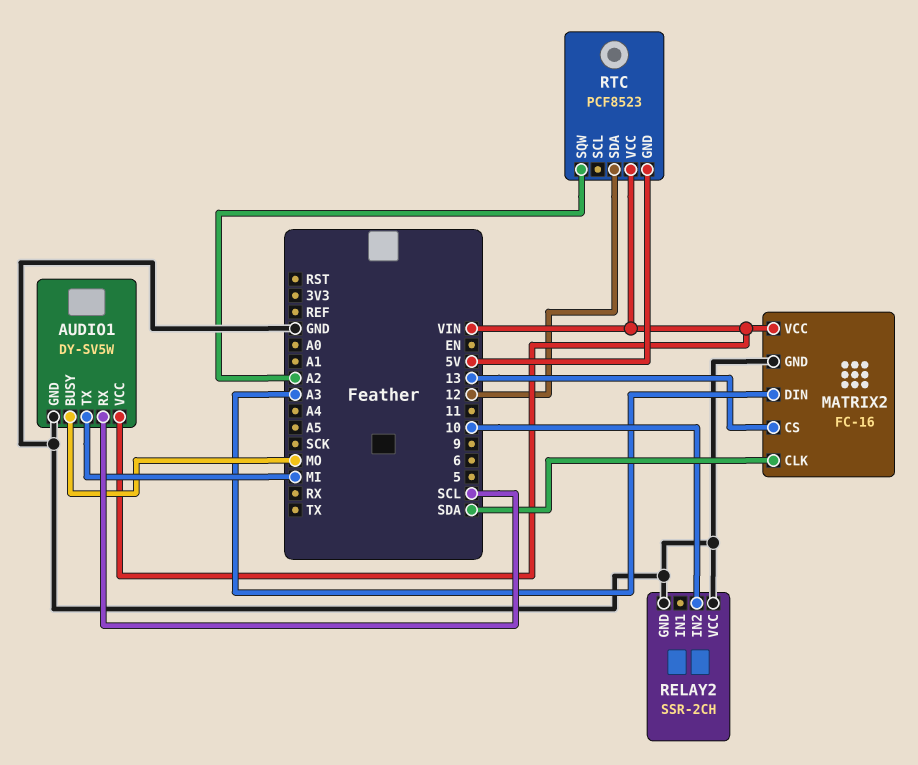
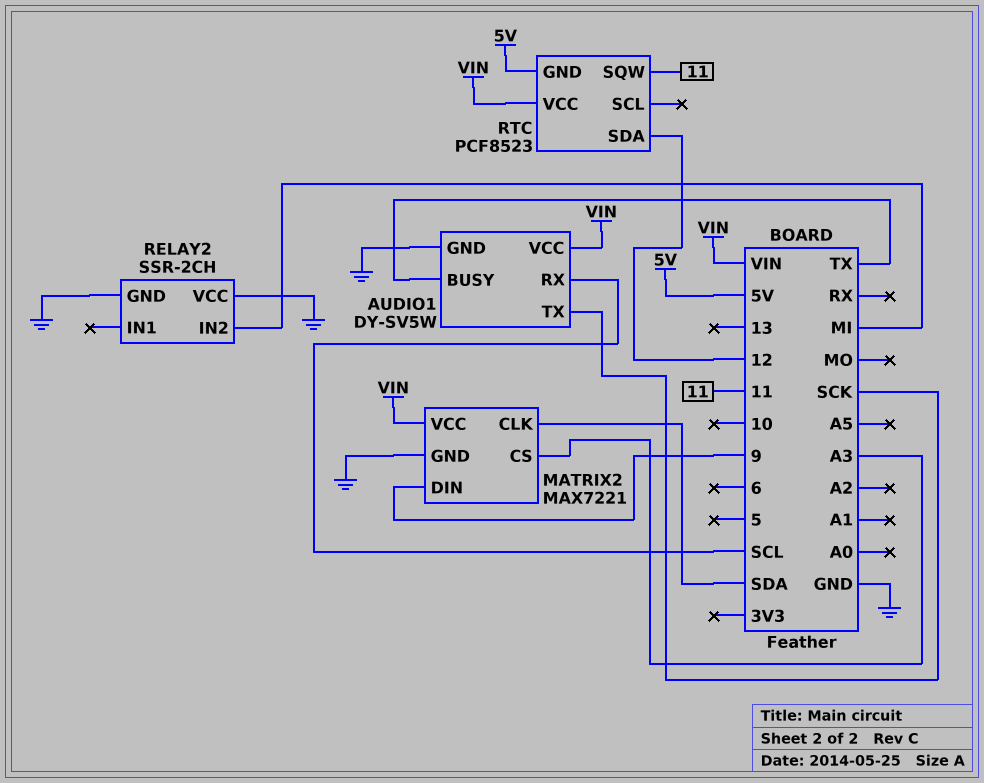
AUDIO1 pin BUSY: MO -> TX
AUDIO1 pin TX: MI -> SCK
MATRIX2: FC-16 -> MAX7221
MATRIX2 pin CS: 13 -> A3
MATRIX2 pin DIN: A3 -> 9
RELAY2 pin IN2: 10 -> MI
RTC pin SQW: A2 -> 11

